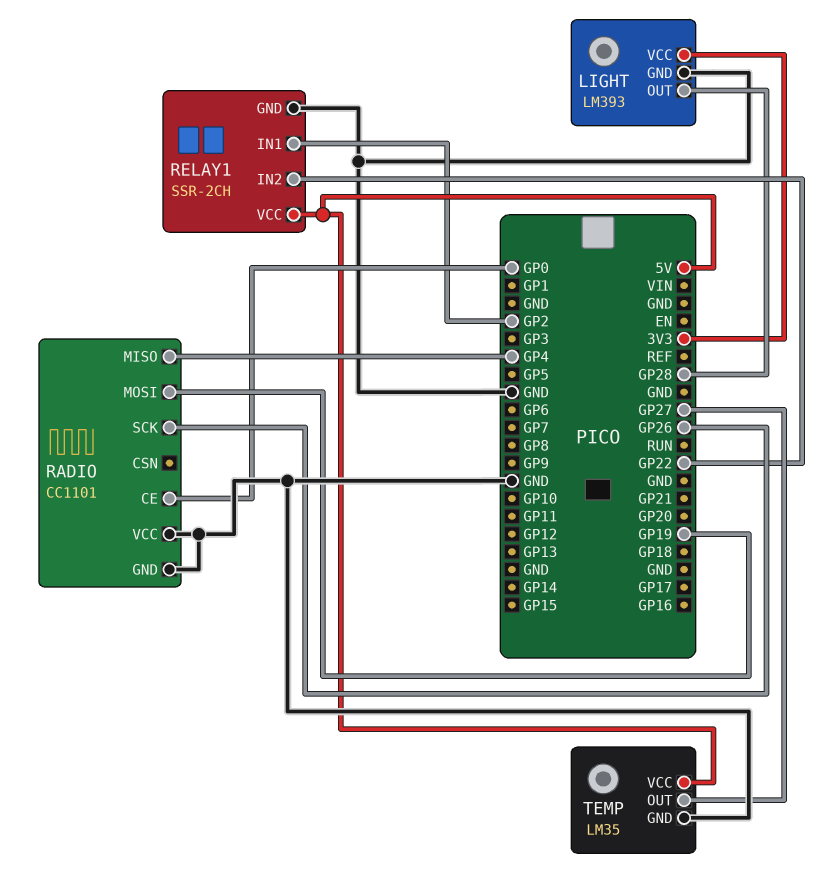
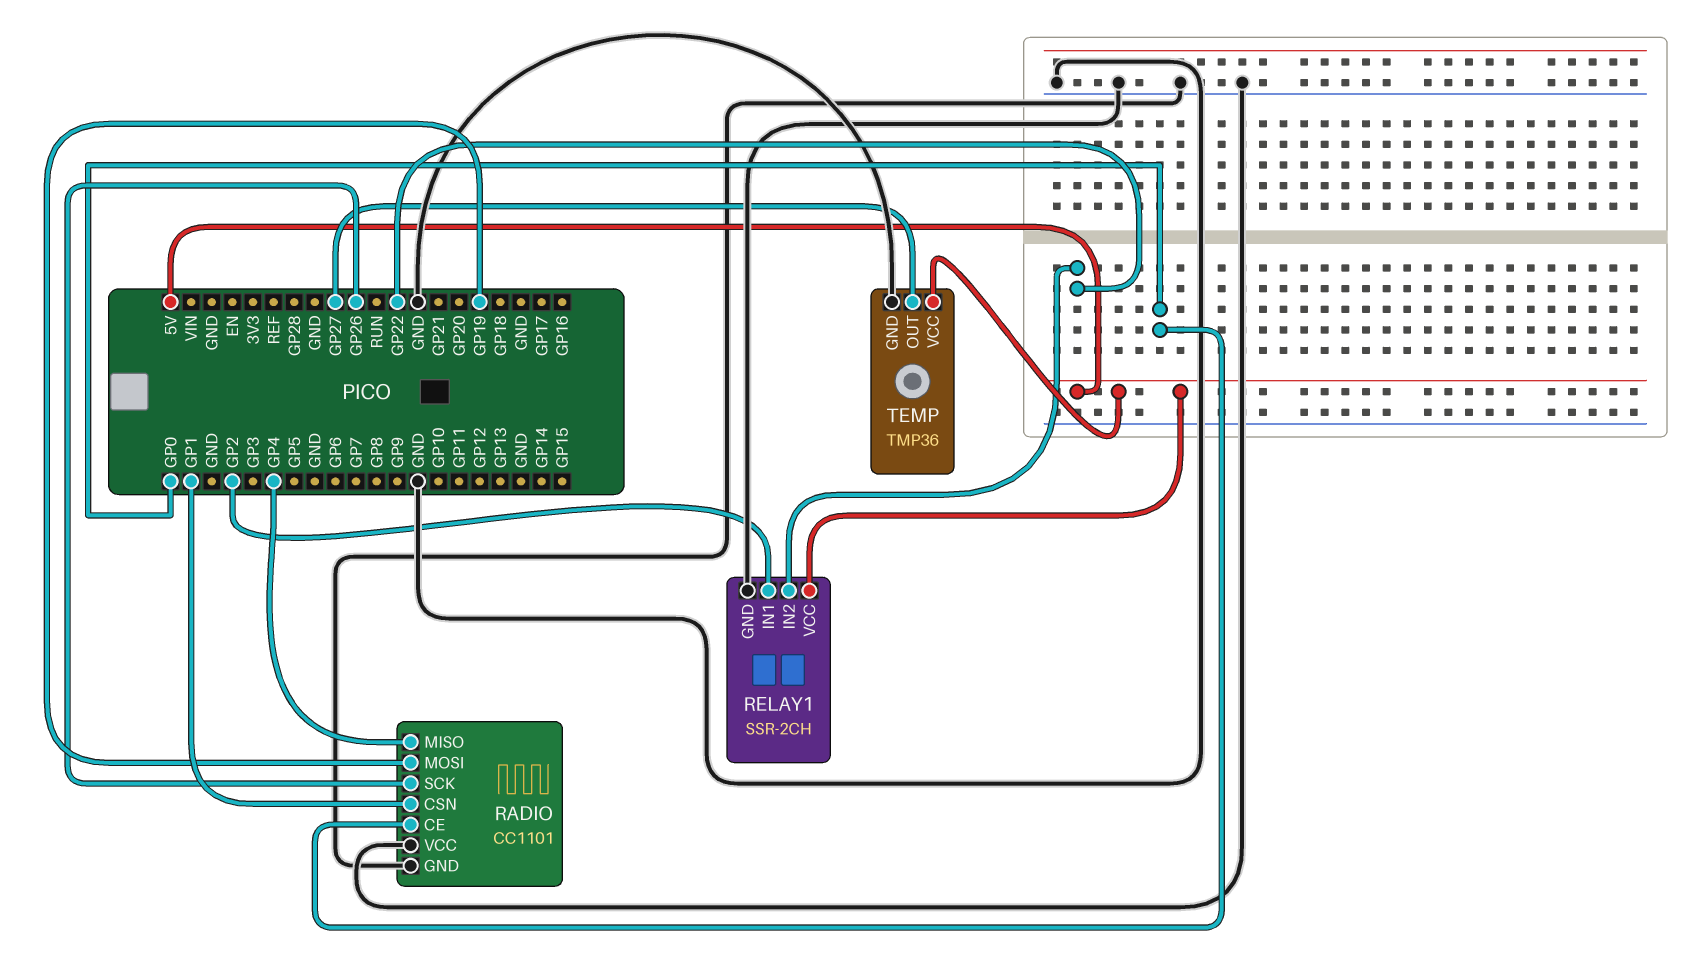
LIGHT: LM393 -> none
LIGHT pin GND: GND -> none
LIGHT pin OUT: GP28 -> none
LIGHT pin VCC: 3V3 -> none
RADIO pin CSN: none -> GP1
TEMP: LM35 -> TMP36

